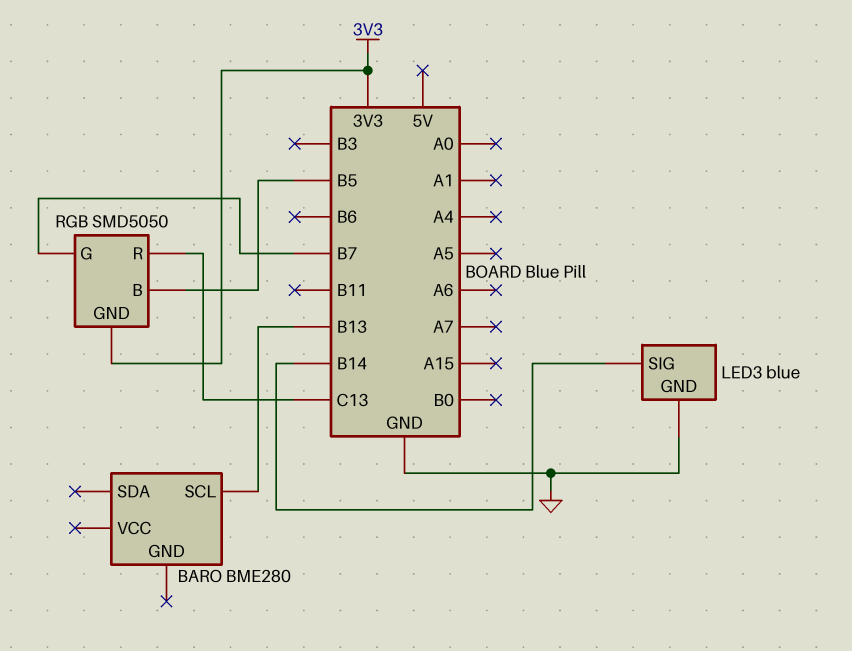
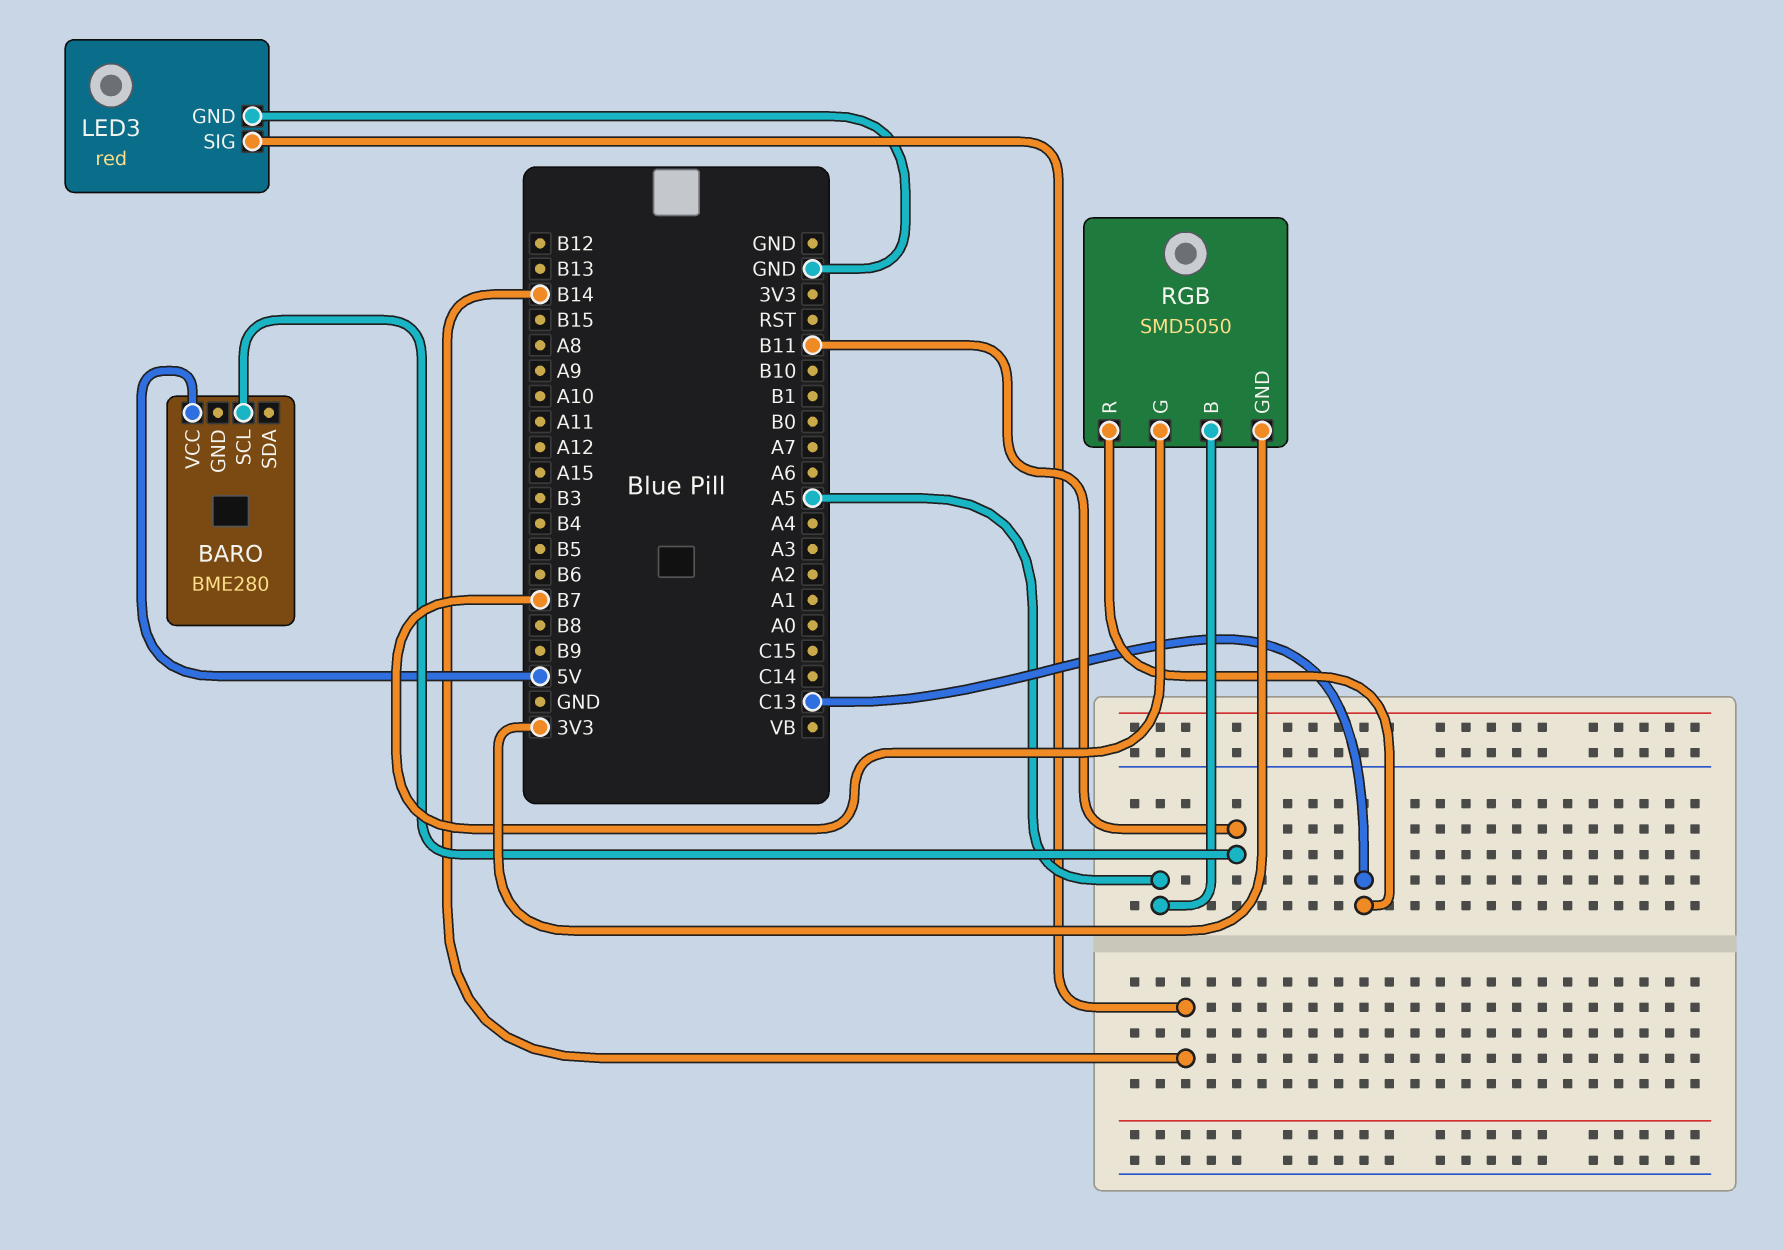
BARO pin SCL: B13 -> B11
BARO pin VCC: none -> 5V
LED3: blue -> red
RGB pin B: B5 -> A5

